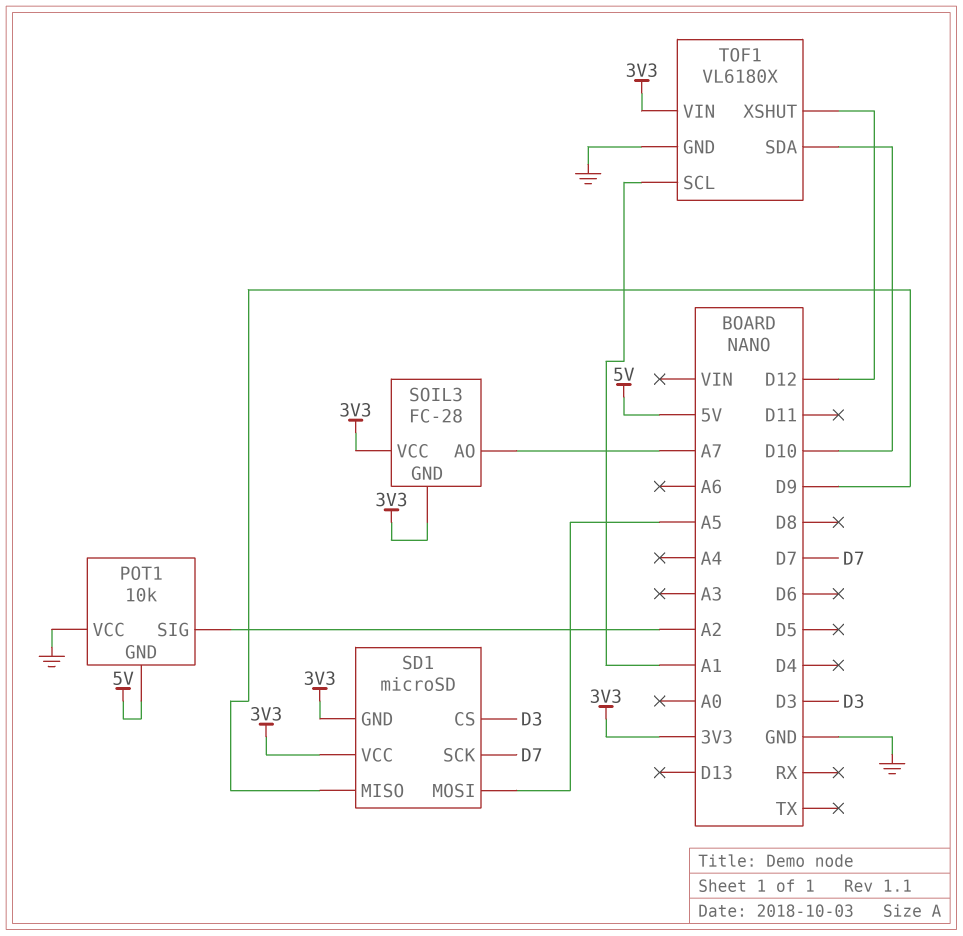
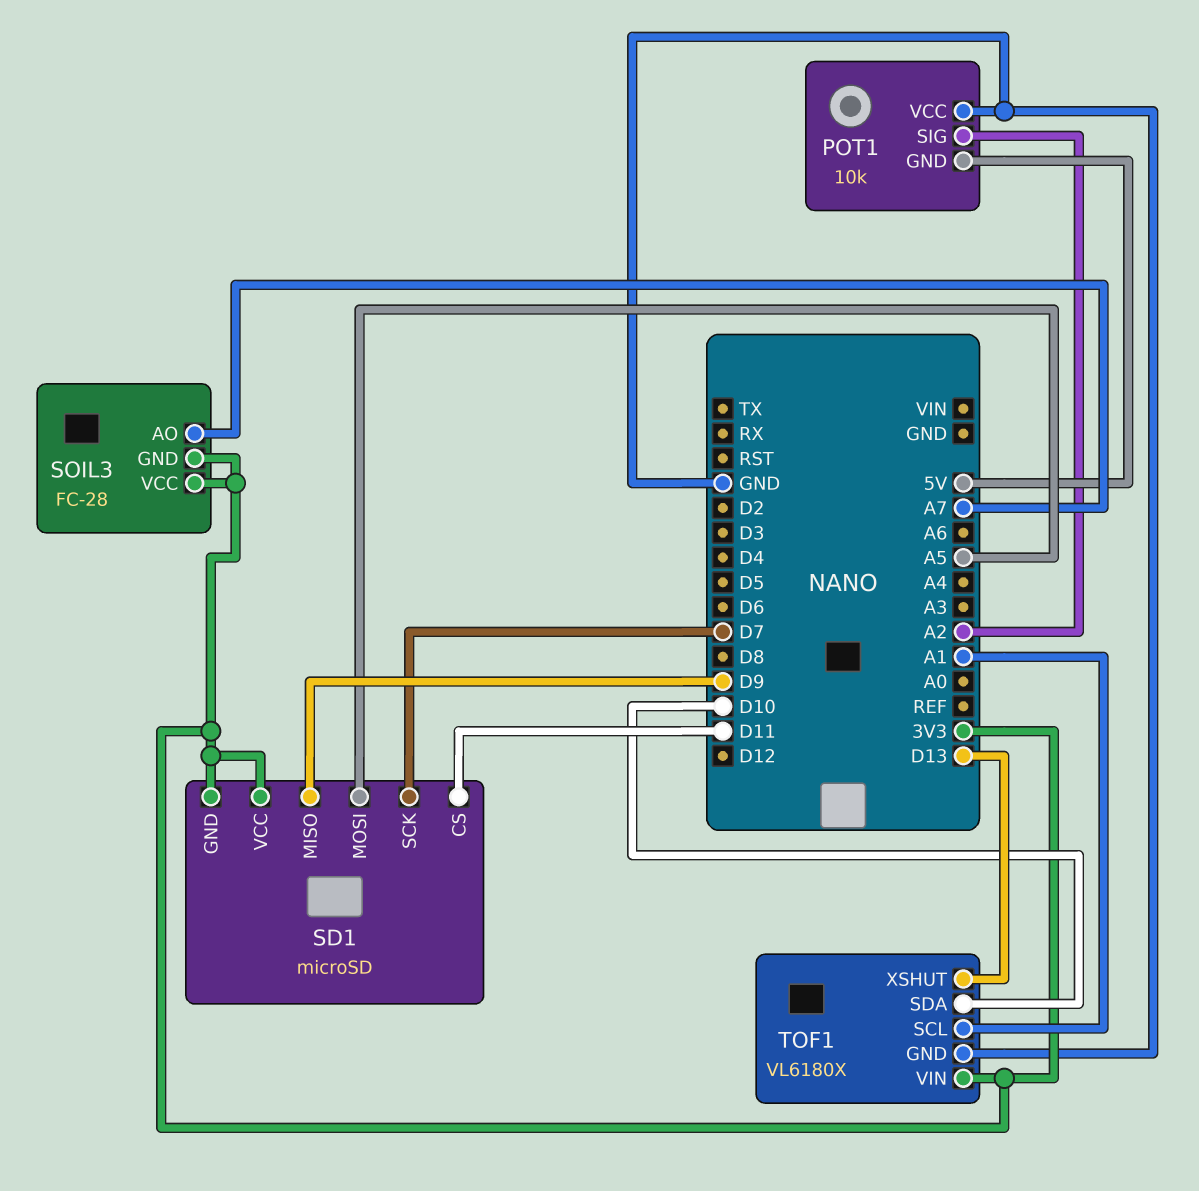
SD1 pin CS: D3 -> D11
TOF1 pin XSHUT: D12 -> D13

